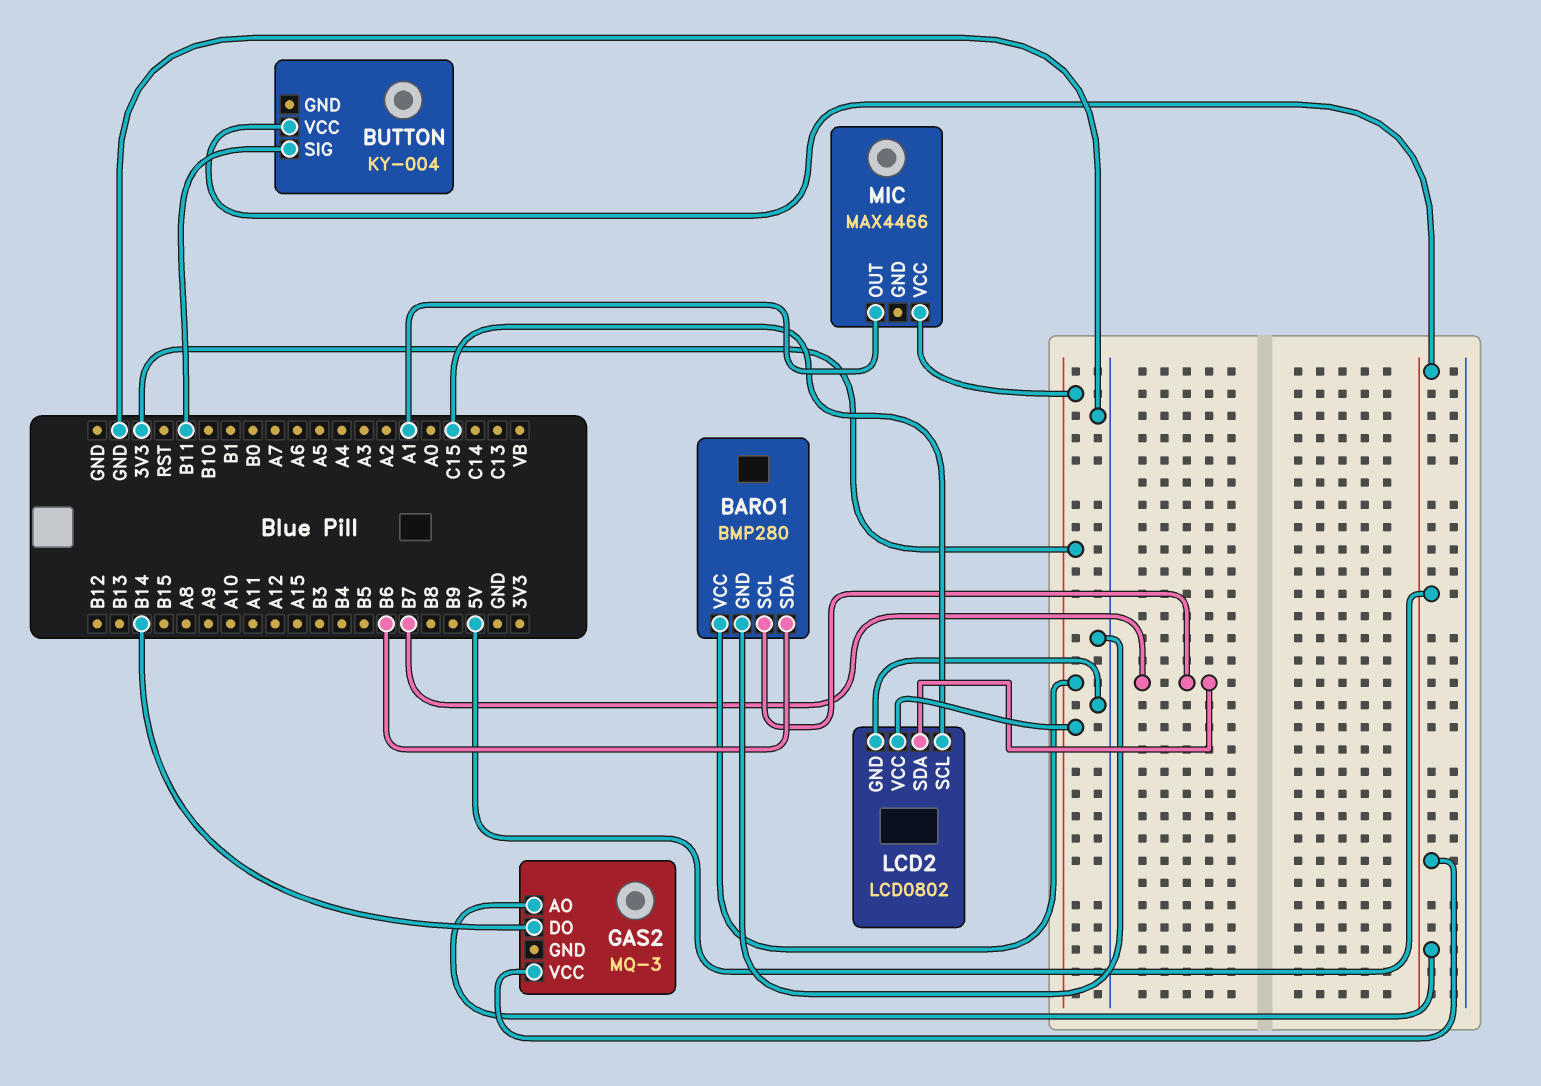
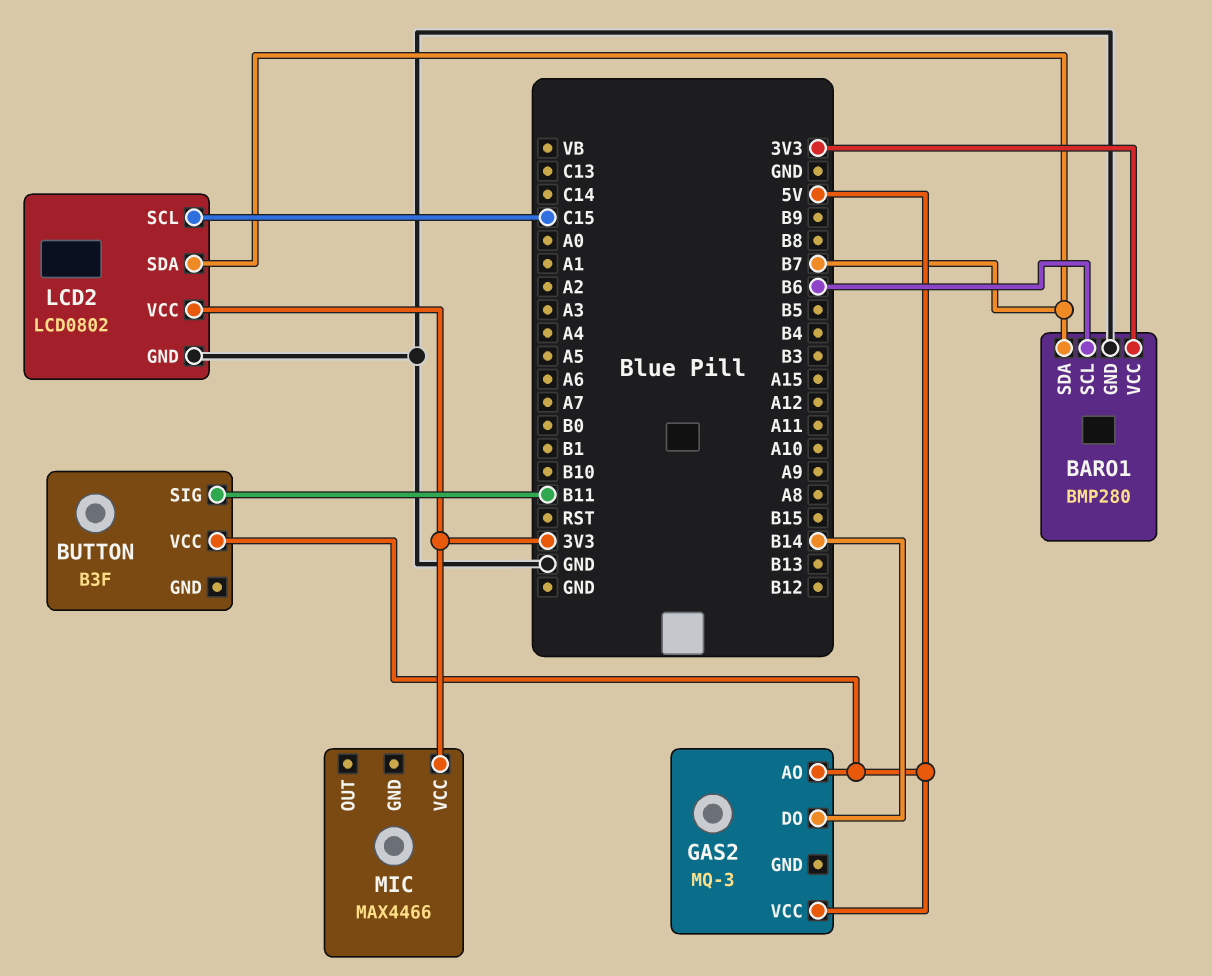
BARO1 pin SCL: B7 -> B6
BARO1 pin SDA: B6 -> B7
BUTTON: KY-004 -> B3F
MIC pin OUT: A1 -> none

